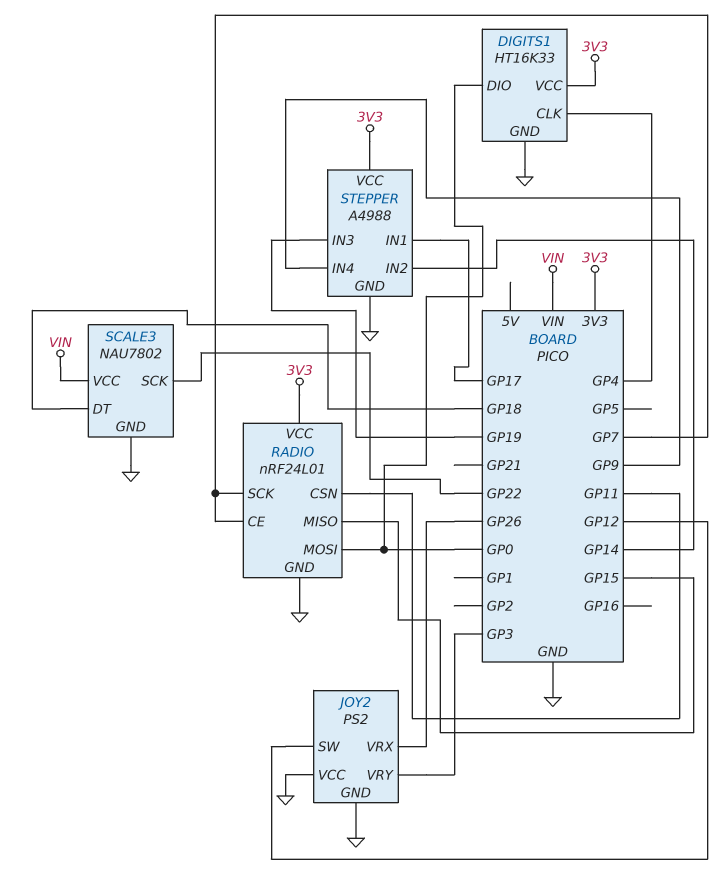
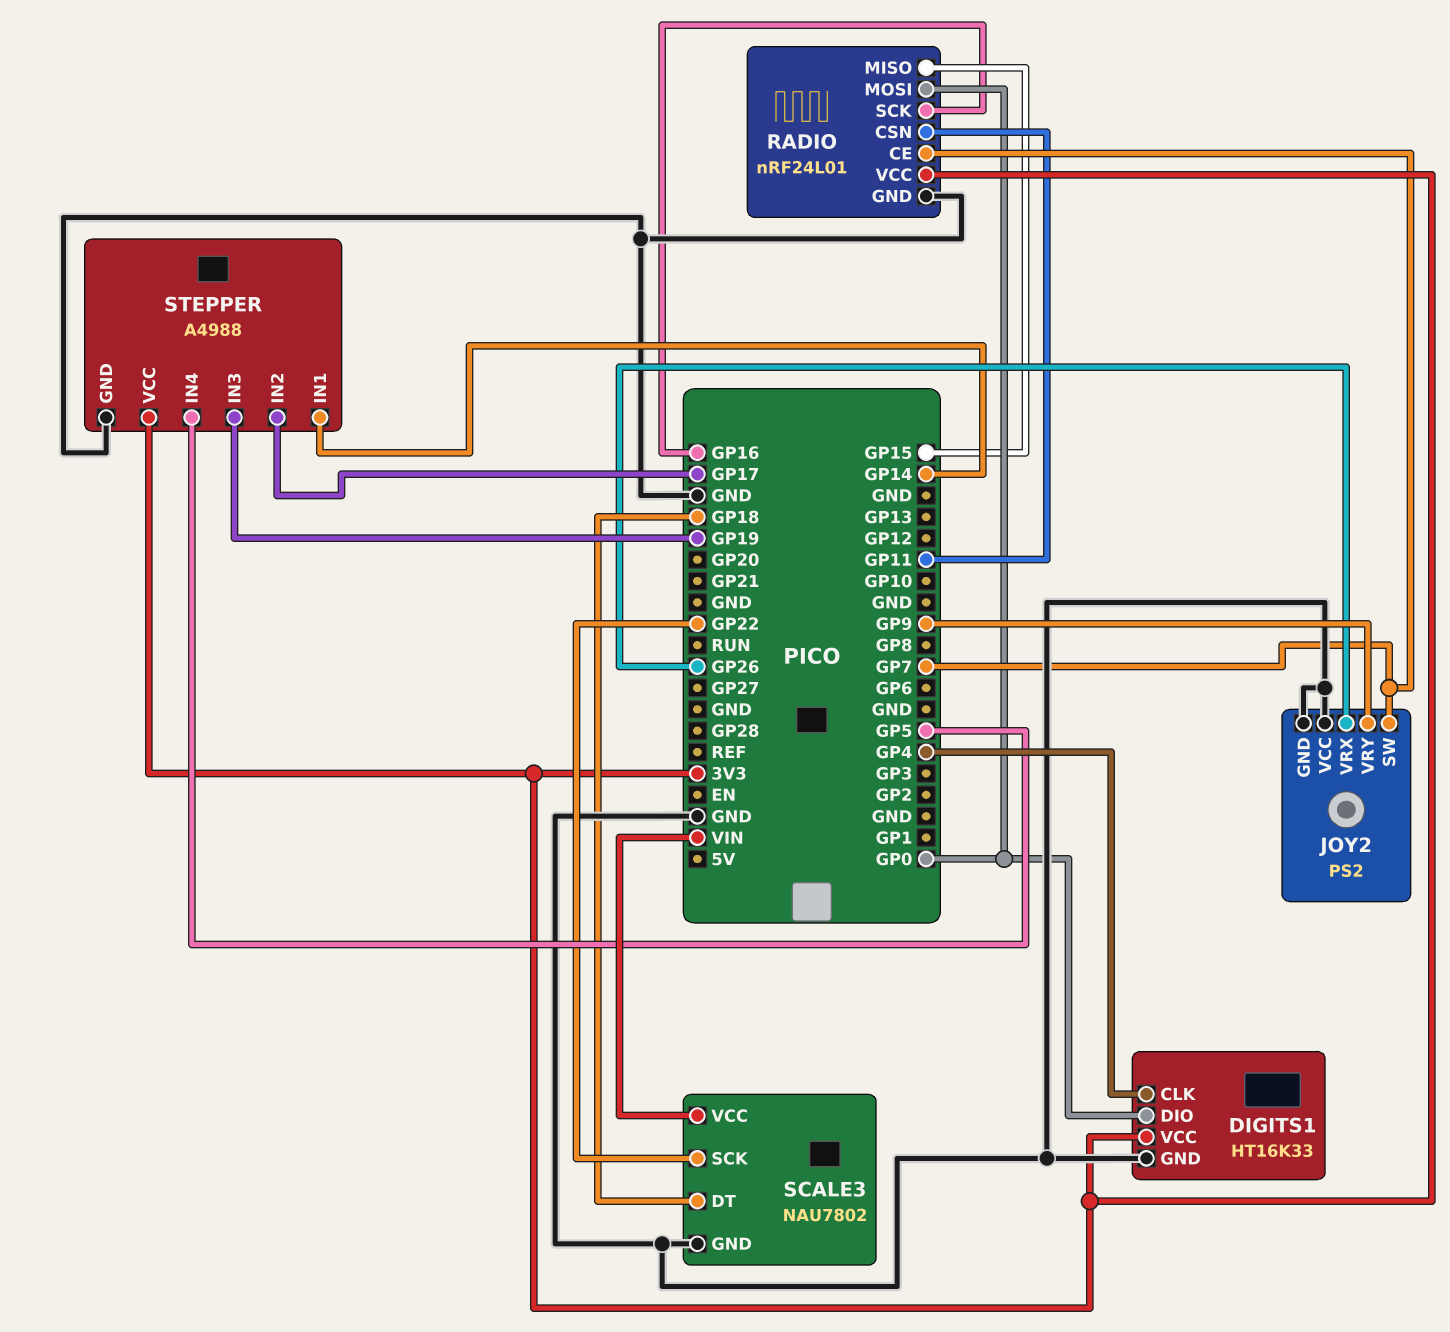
JOY2 pin SW: GP12 -> GP7
JOY2 pin VRY: GP3 -> GP9
RADIO pin SCK: GP7 -> GP16
STEPPER pin IN1: GP17 -> GP14
STEPPER pin IN2: GP14 -> GP17
STEPPER pin IN4: GP9 -> GP5

